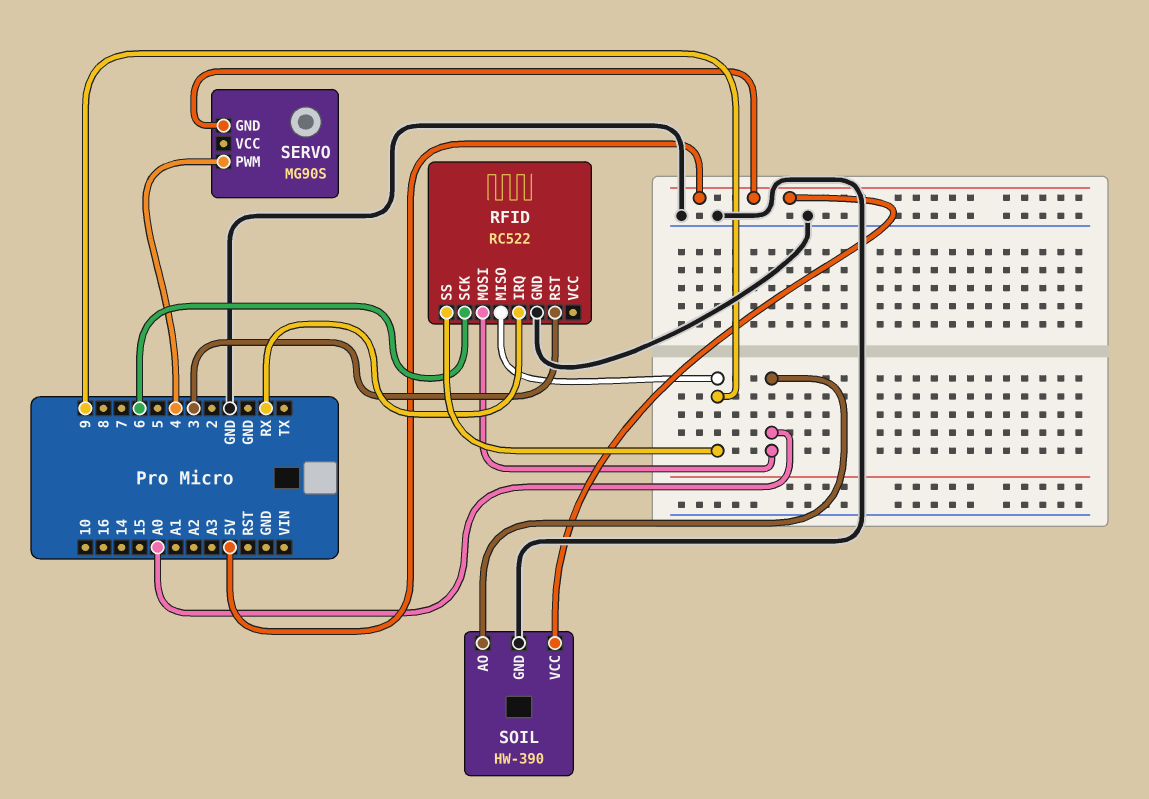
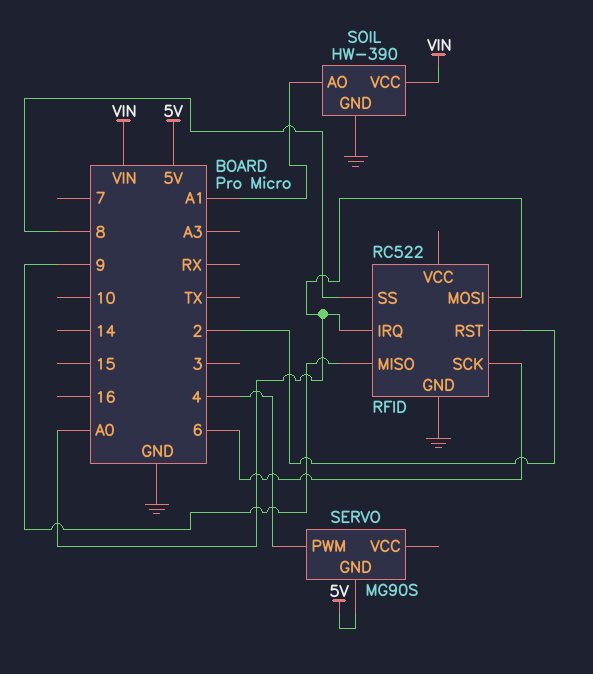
RFID pin IRQ: RX -> A0
RFID pin RST: 3 -> 2
RFID pin SS: 9 -> 8
SOIL pin AO: A0 -> A1
SOIL pin VCC: 5V -> VIN

